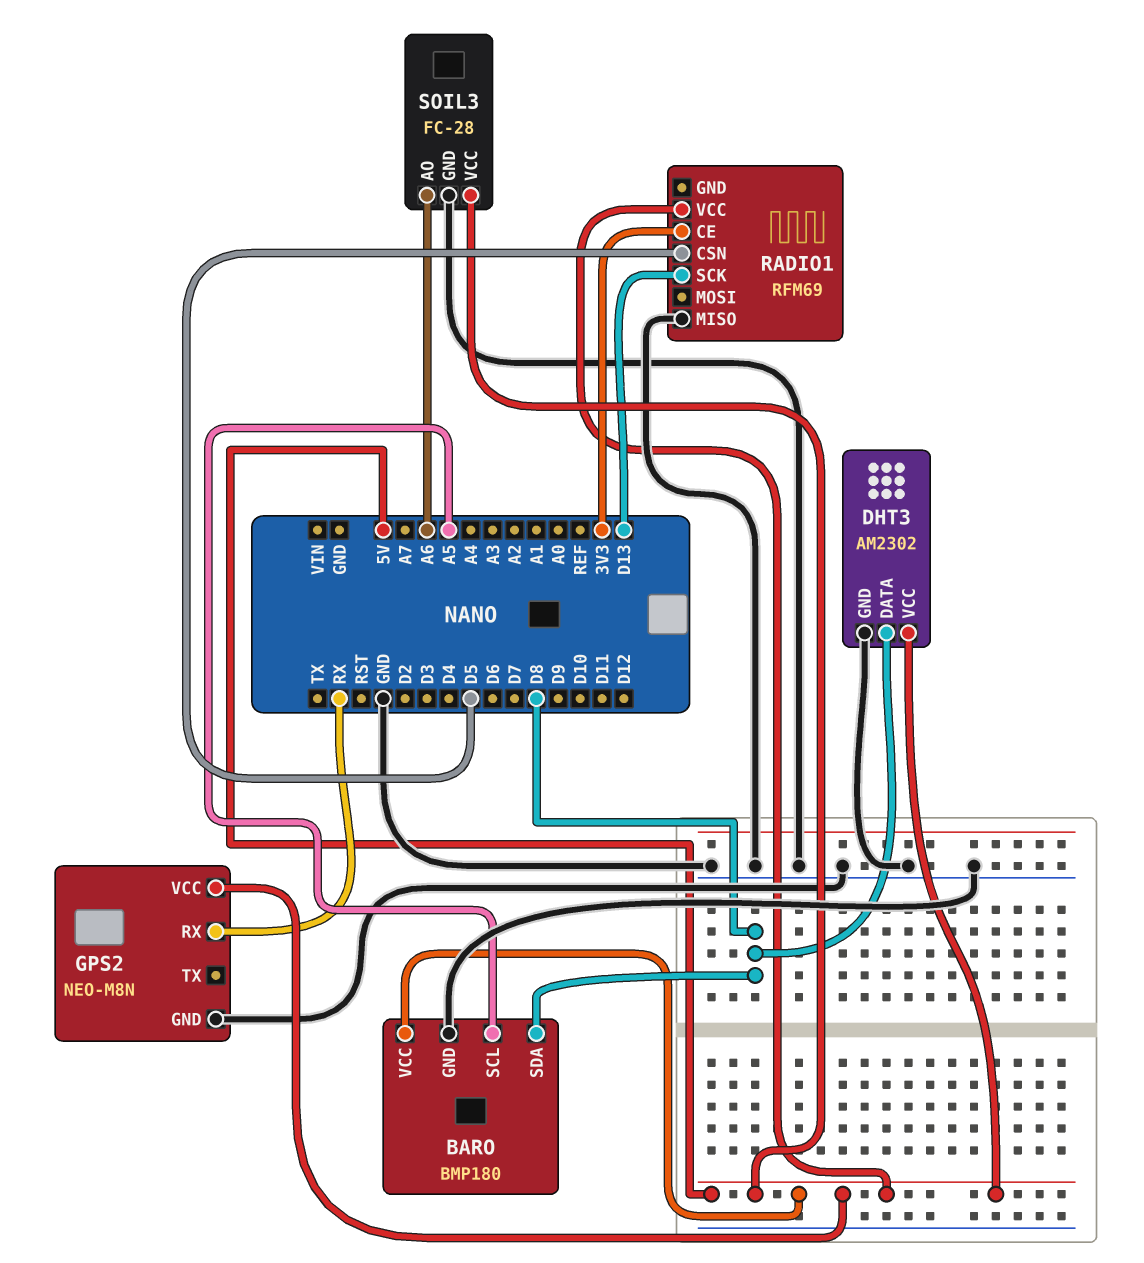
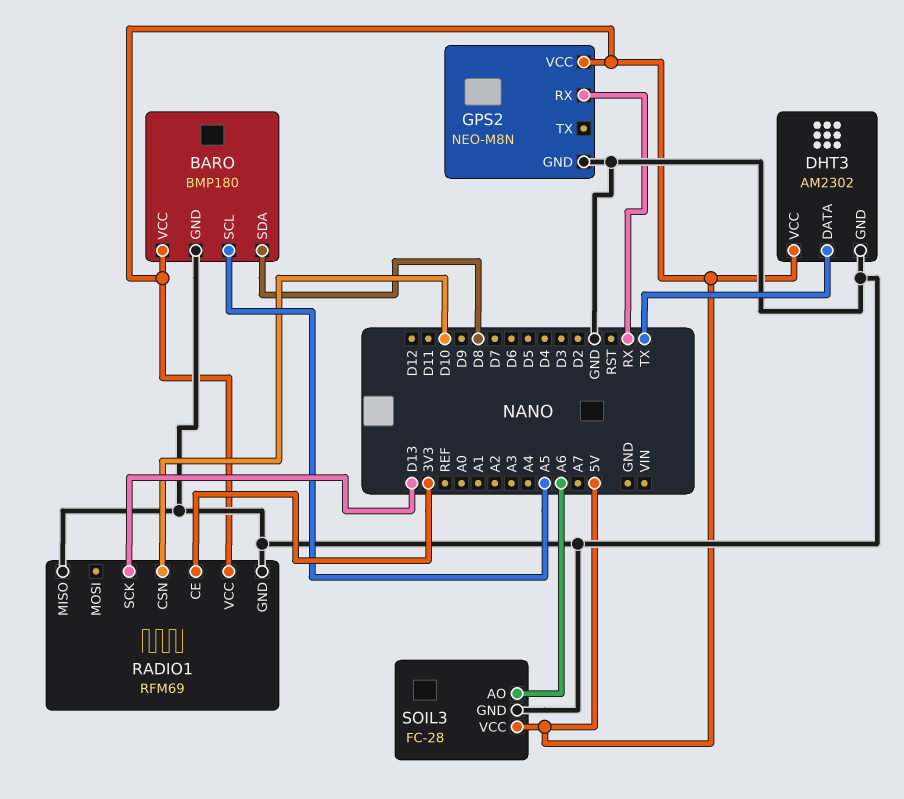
DHT3 pin DATA: D8 -> TX
RADIO1 pin CSN: D5 -> D10
RADIO1 pin GND: none -> GND

